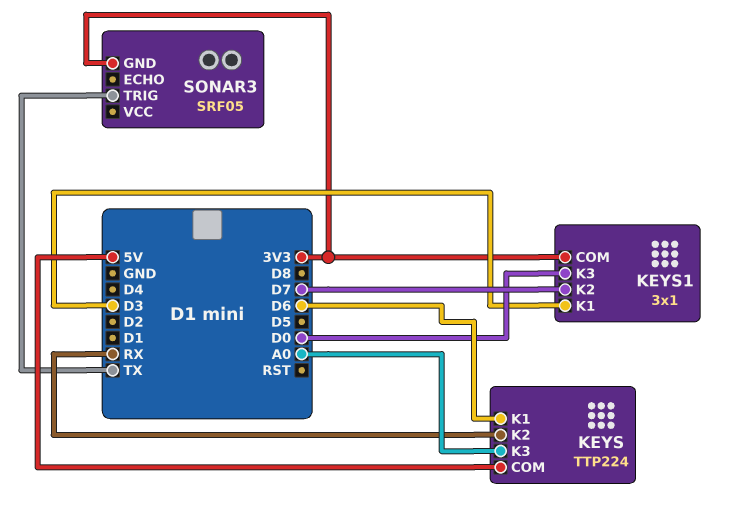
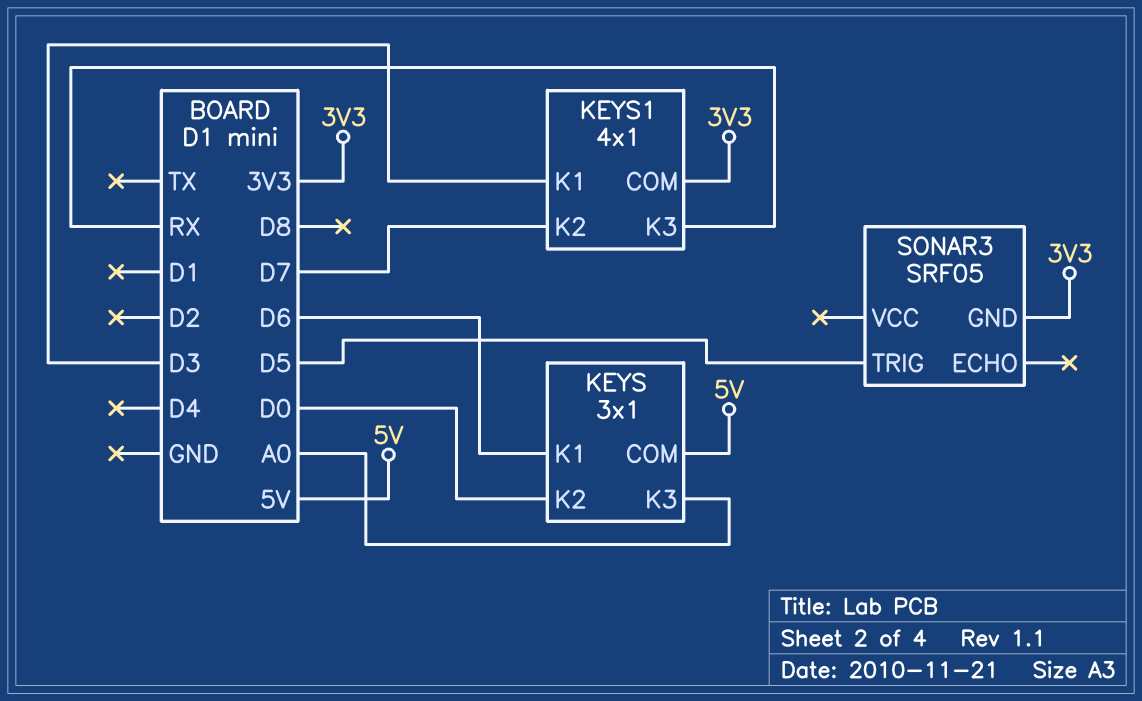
KEYS: TTP224 -> 3x1
KEYS pin K2: RX -> D0
KEYS1: 3x1 -> 4x1
KEYS1 pin K3: D0 -> RX
SONAR3 pin TRIG: TX -> D5

